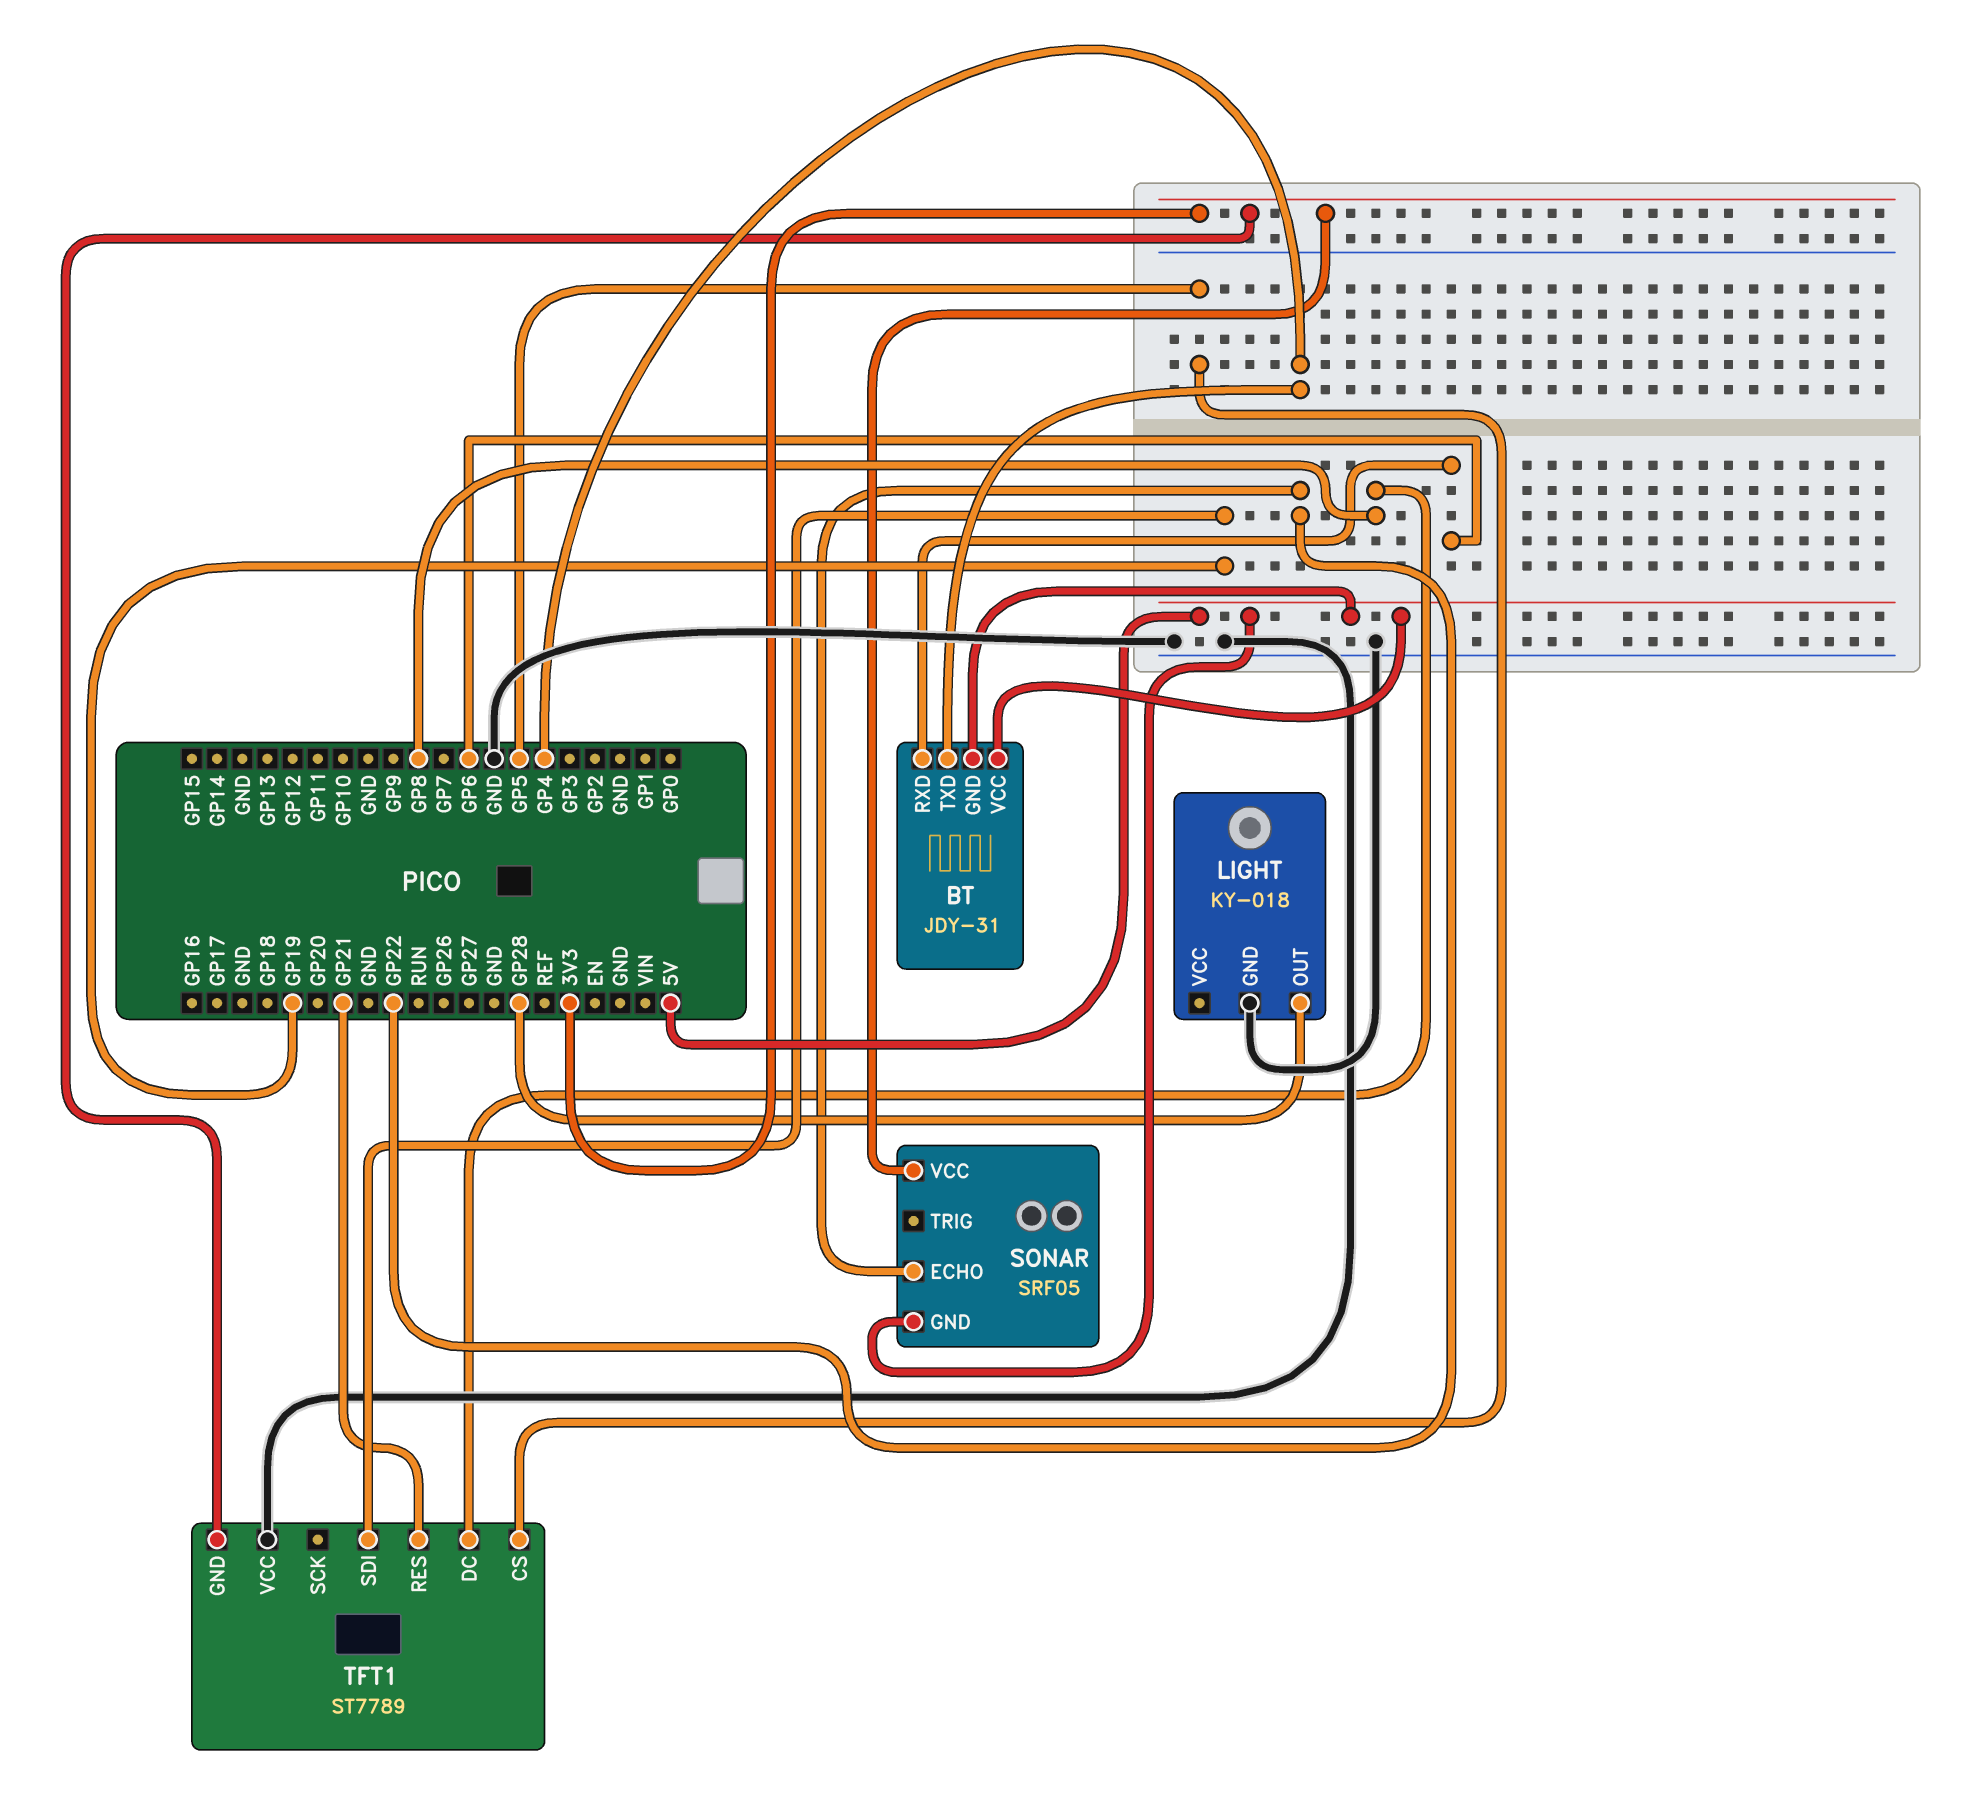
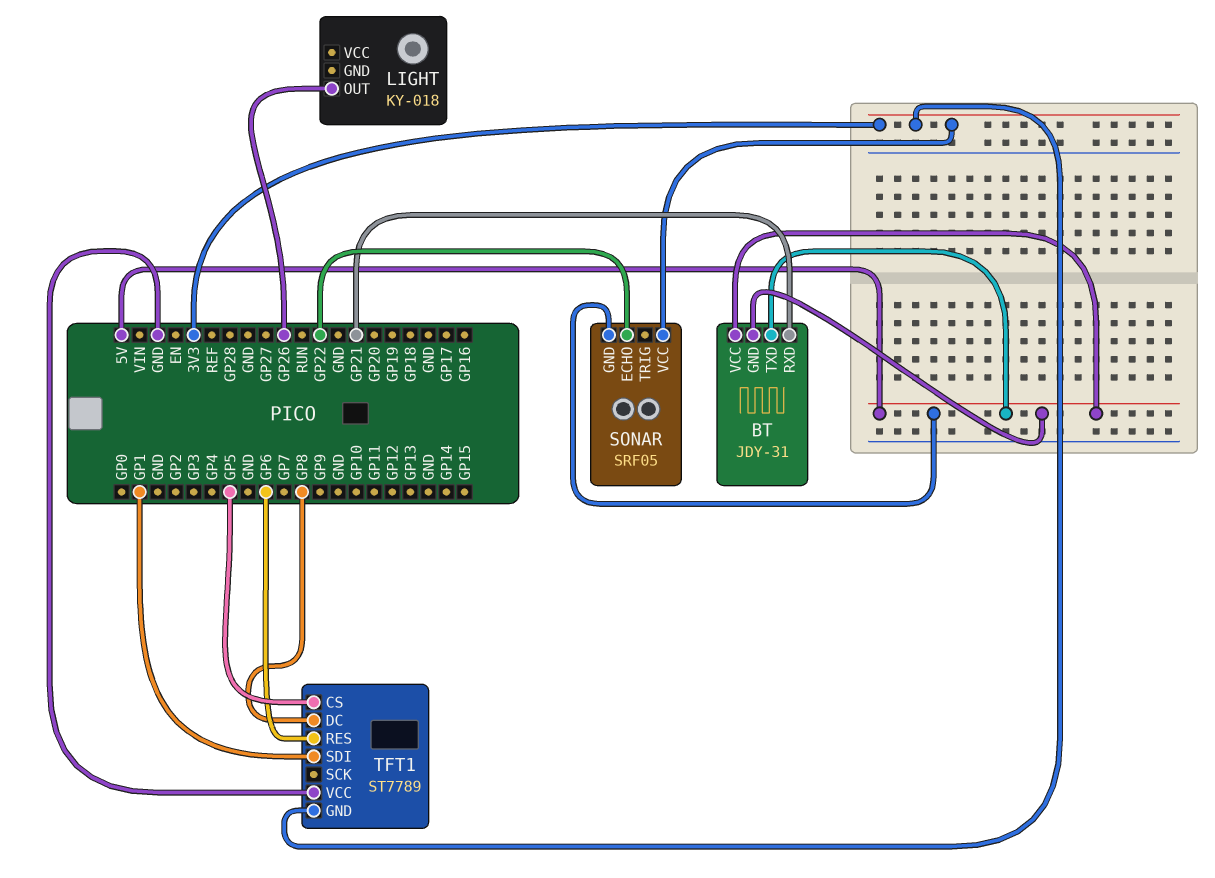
BT pin RXD: GP6 -> GP21
BT pin TXD: GP4 -> 5V
LIGHT pin GND: GND -> none
LIGHT pin OUT: GP28 -> GP26
TFT1 pin RES: GP21 -> GP6
TFT1 pin SDI: GP19 -> GP1

